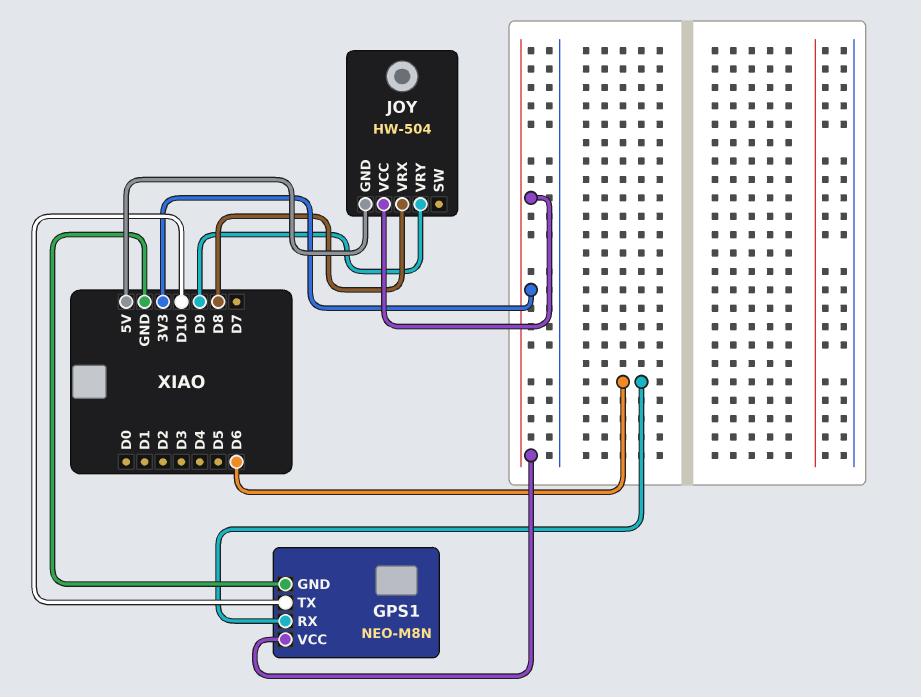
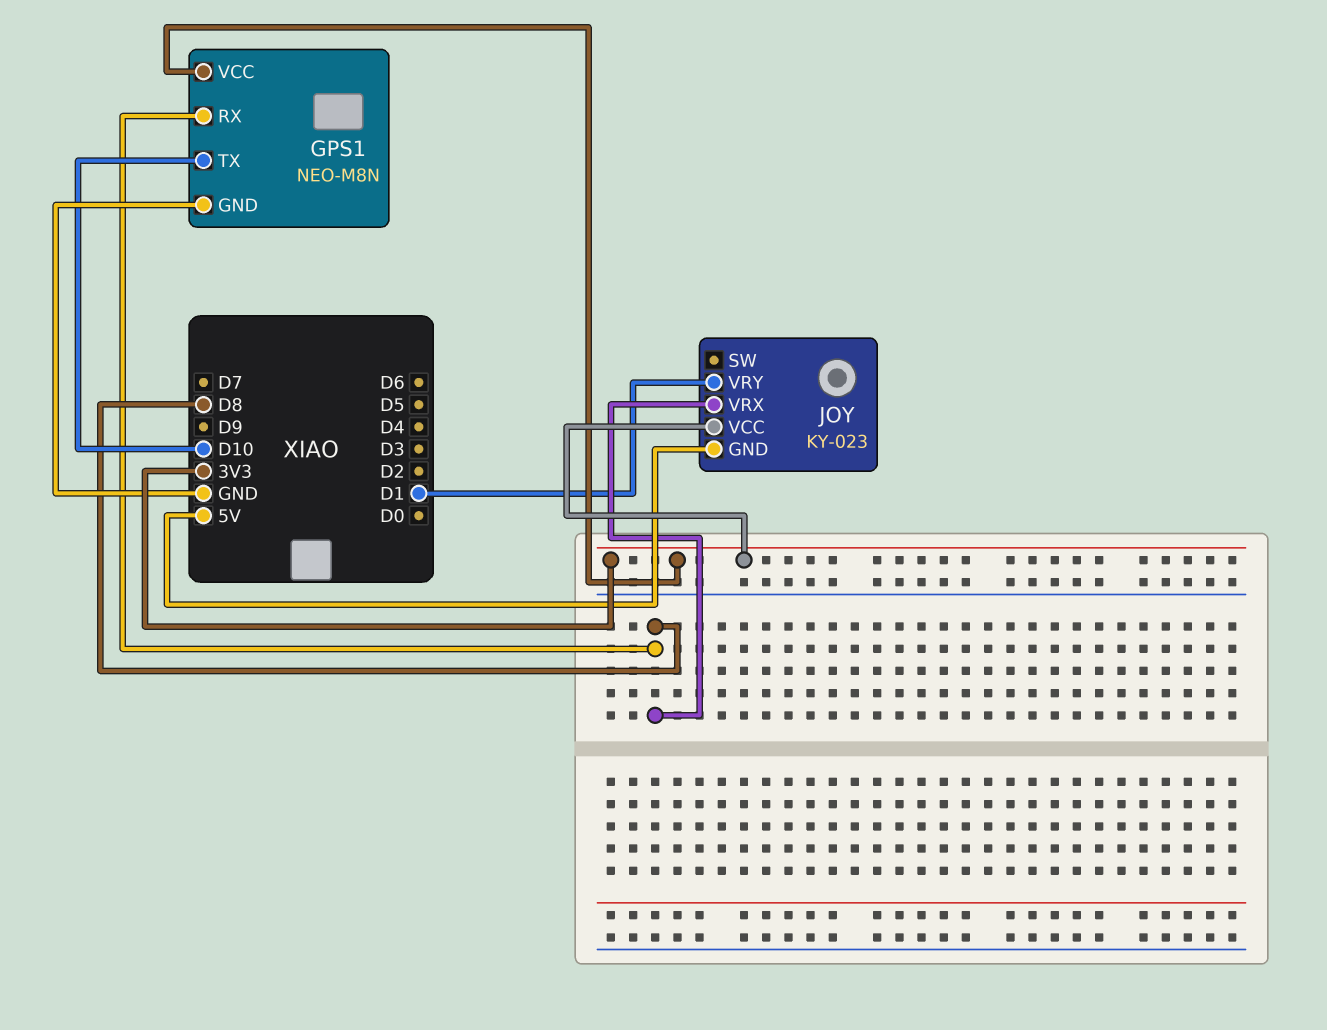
GPS1 pin RX: D6 -> D8
JOY: HW-504 -> KY-023
JOY pin VRY: D9 -> D1

